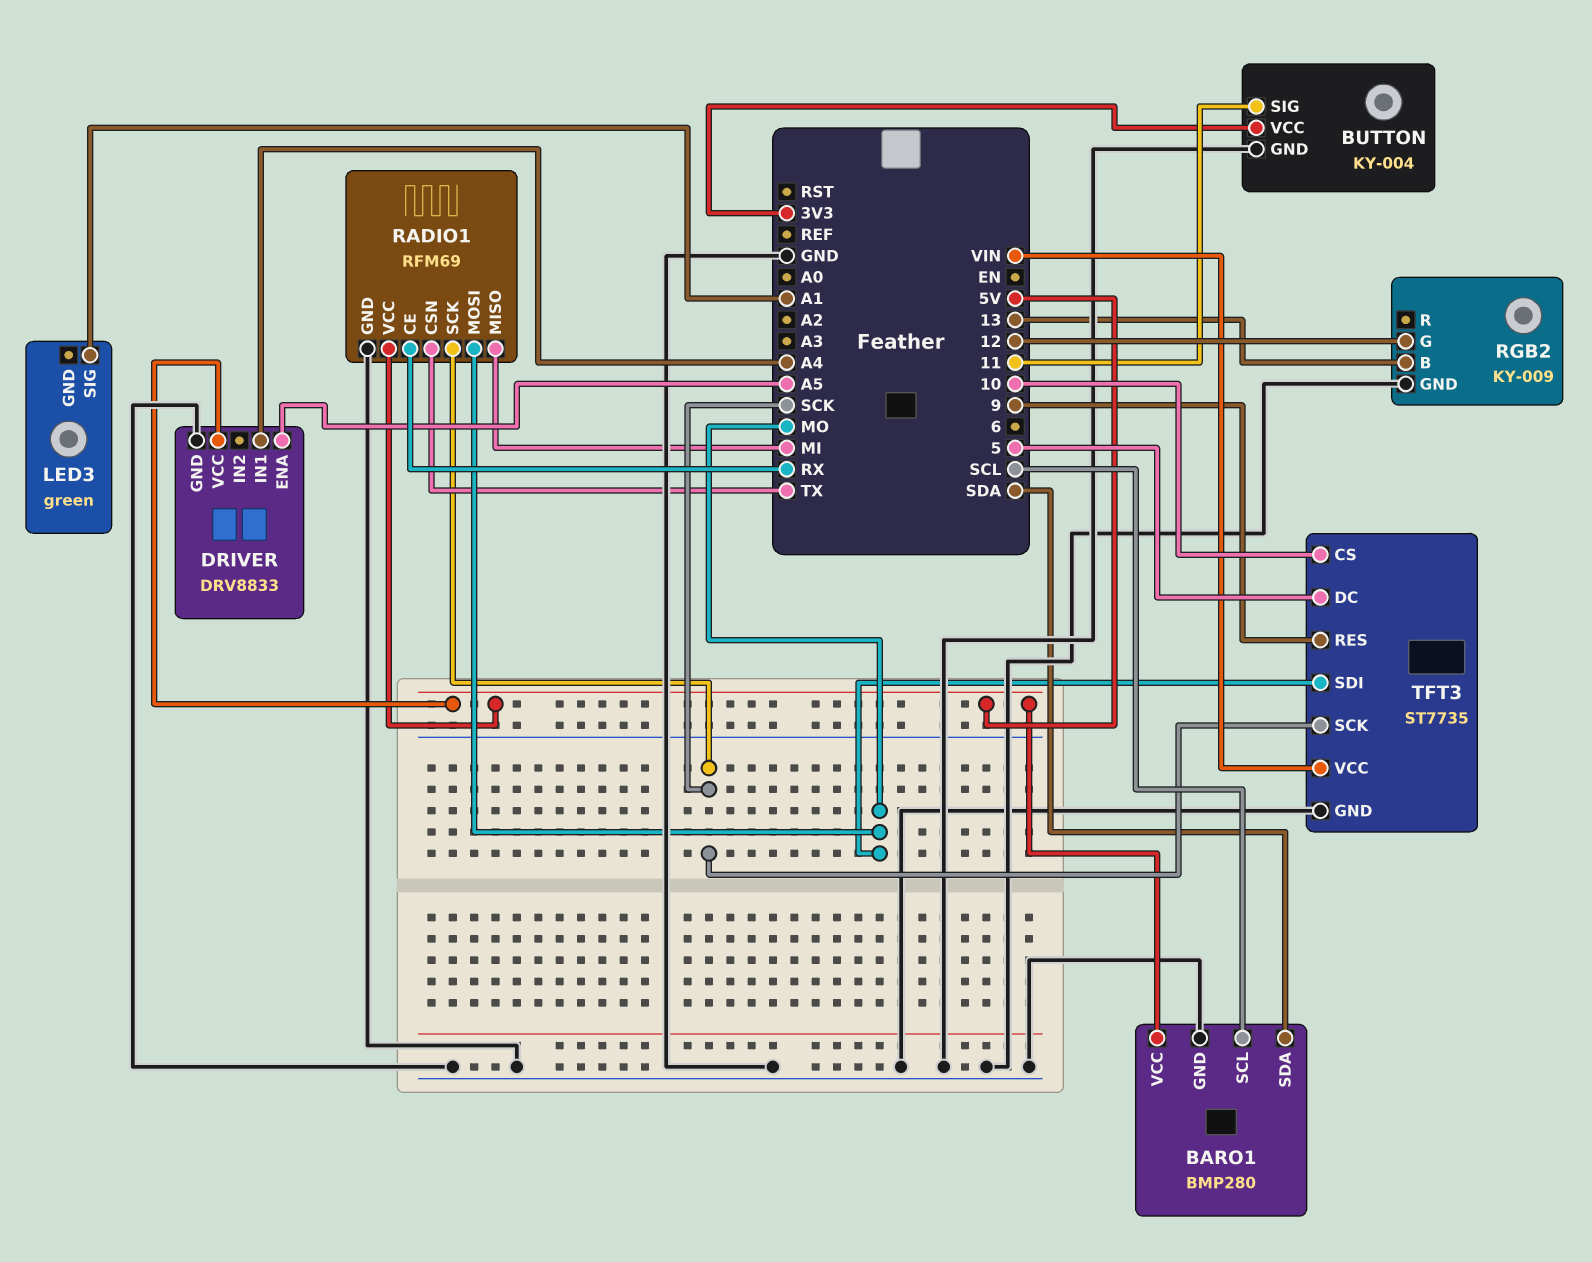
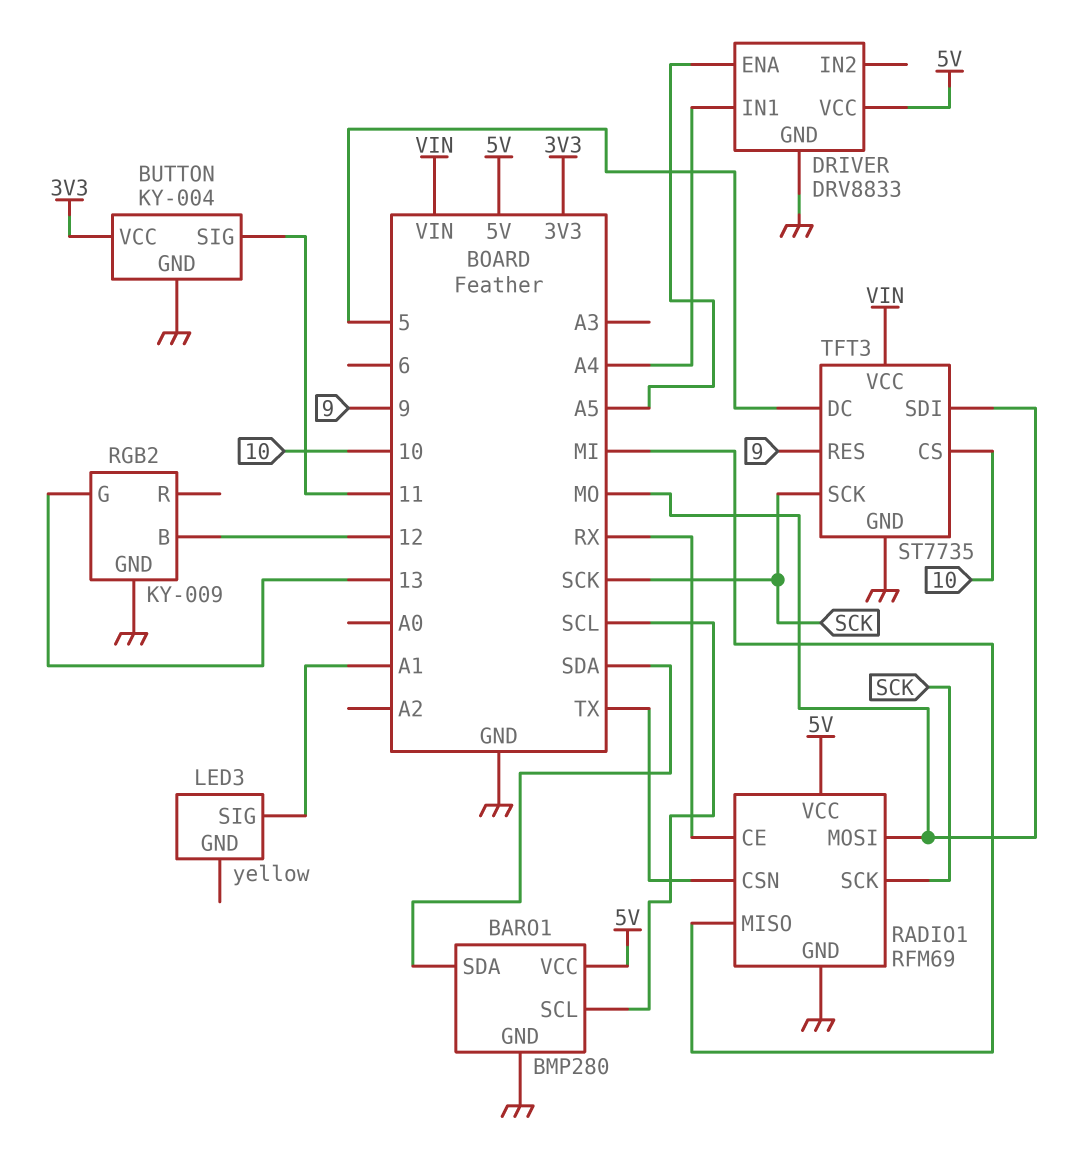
LED3: green -> yellow
RGB2 pin B: 13 -> 12
RGB2 pin G: 12 -> 13

